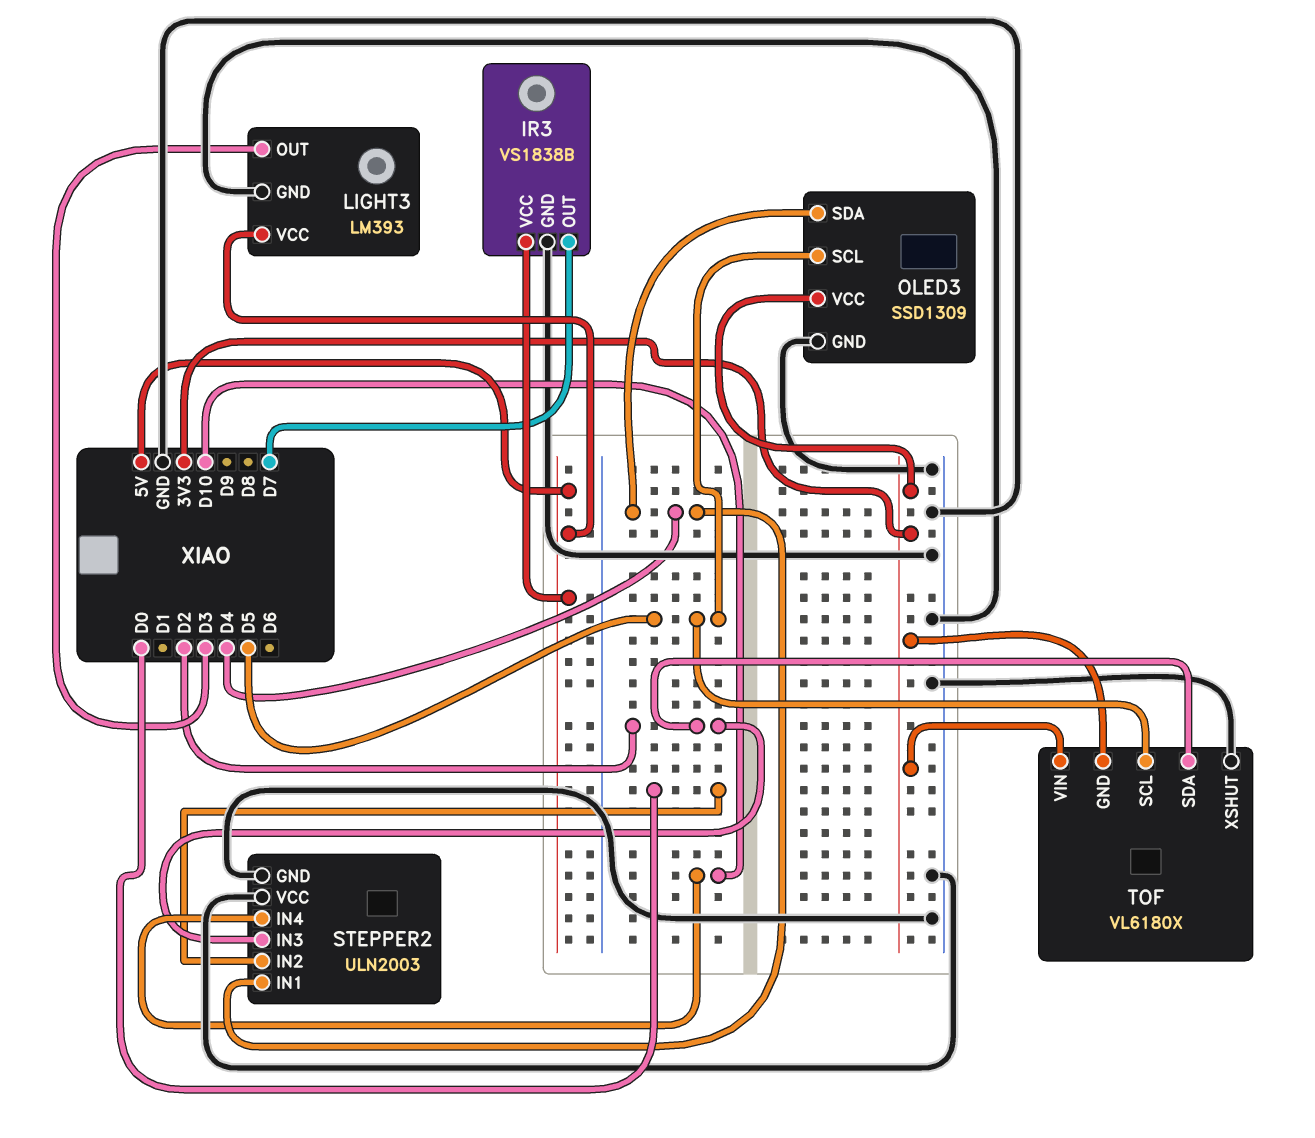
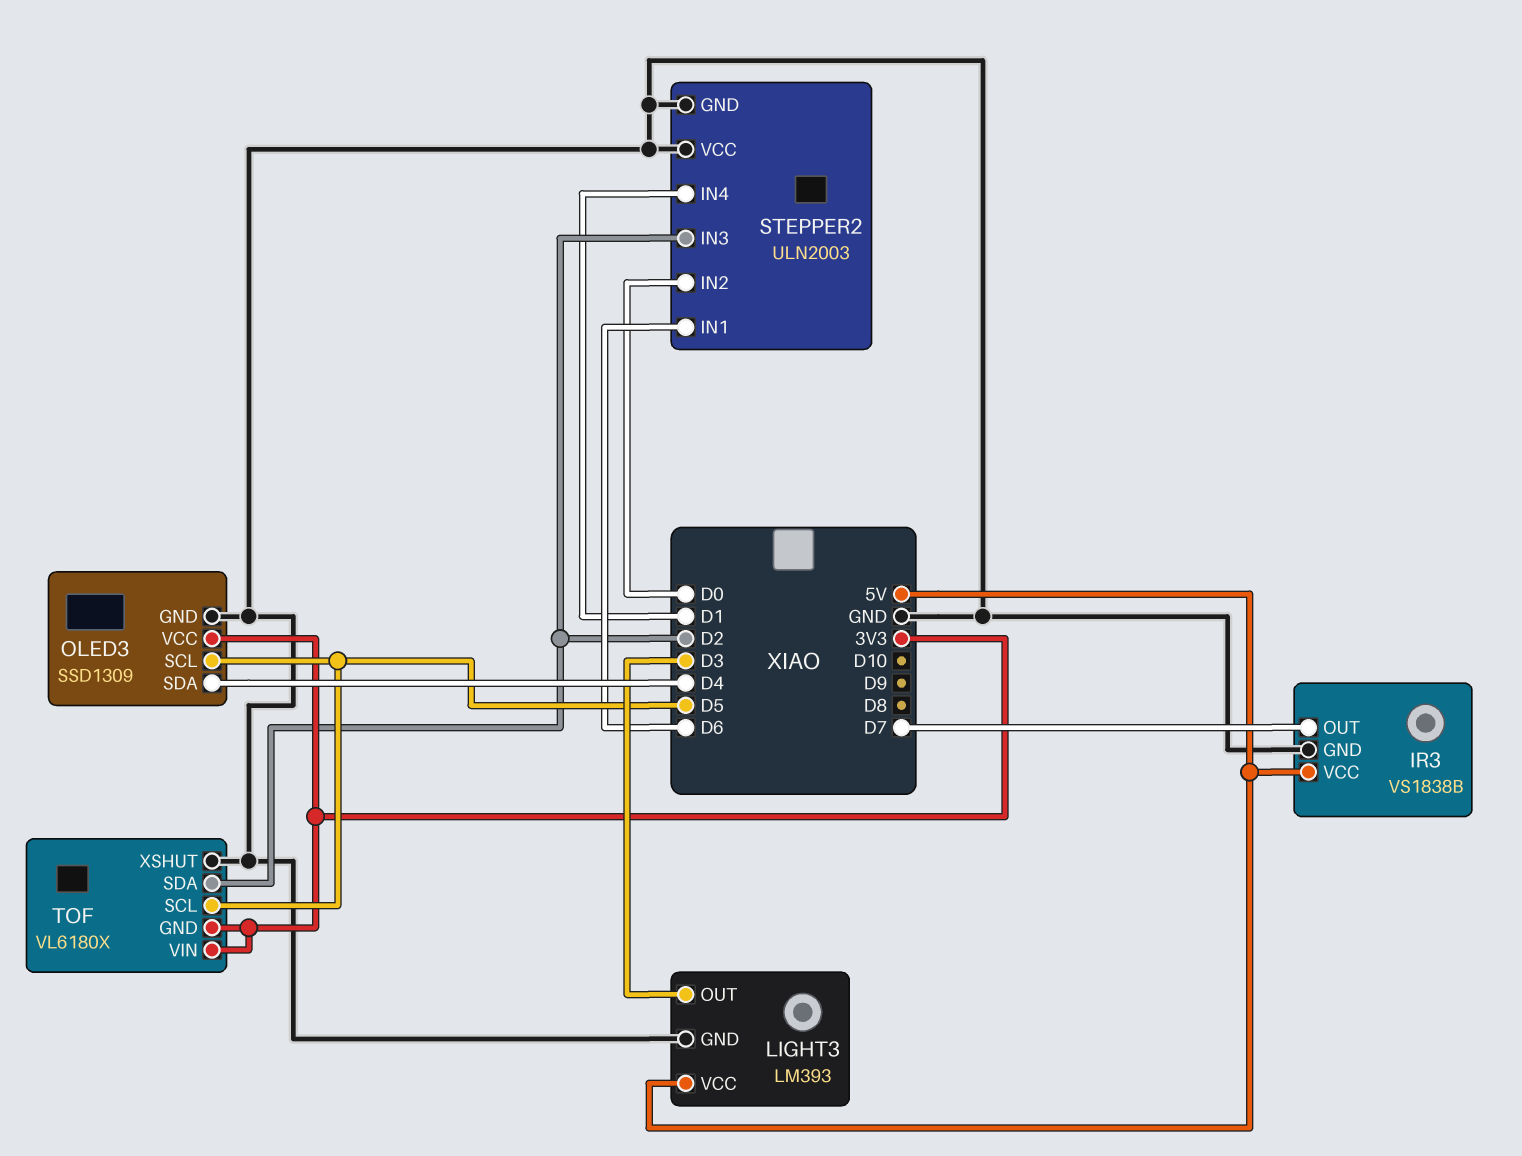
STEPPER2 pin IN1: D4 -> D6
STEPPER2 pin IN4: D10 -> D1

